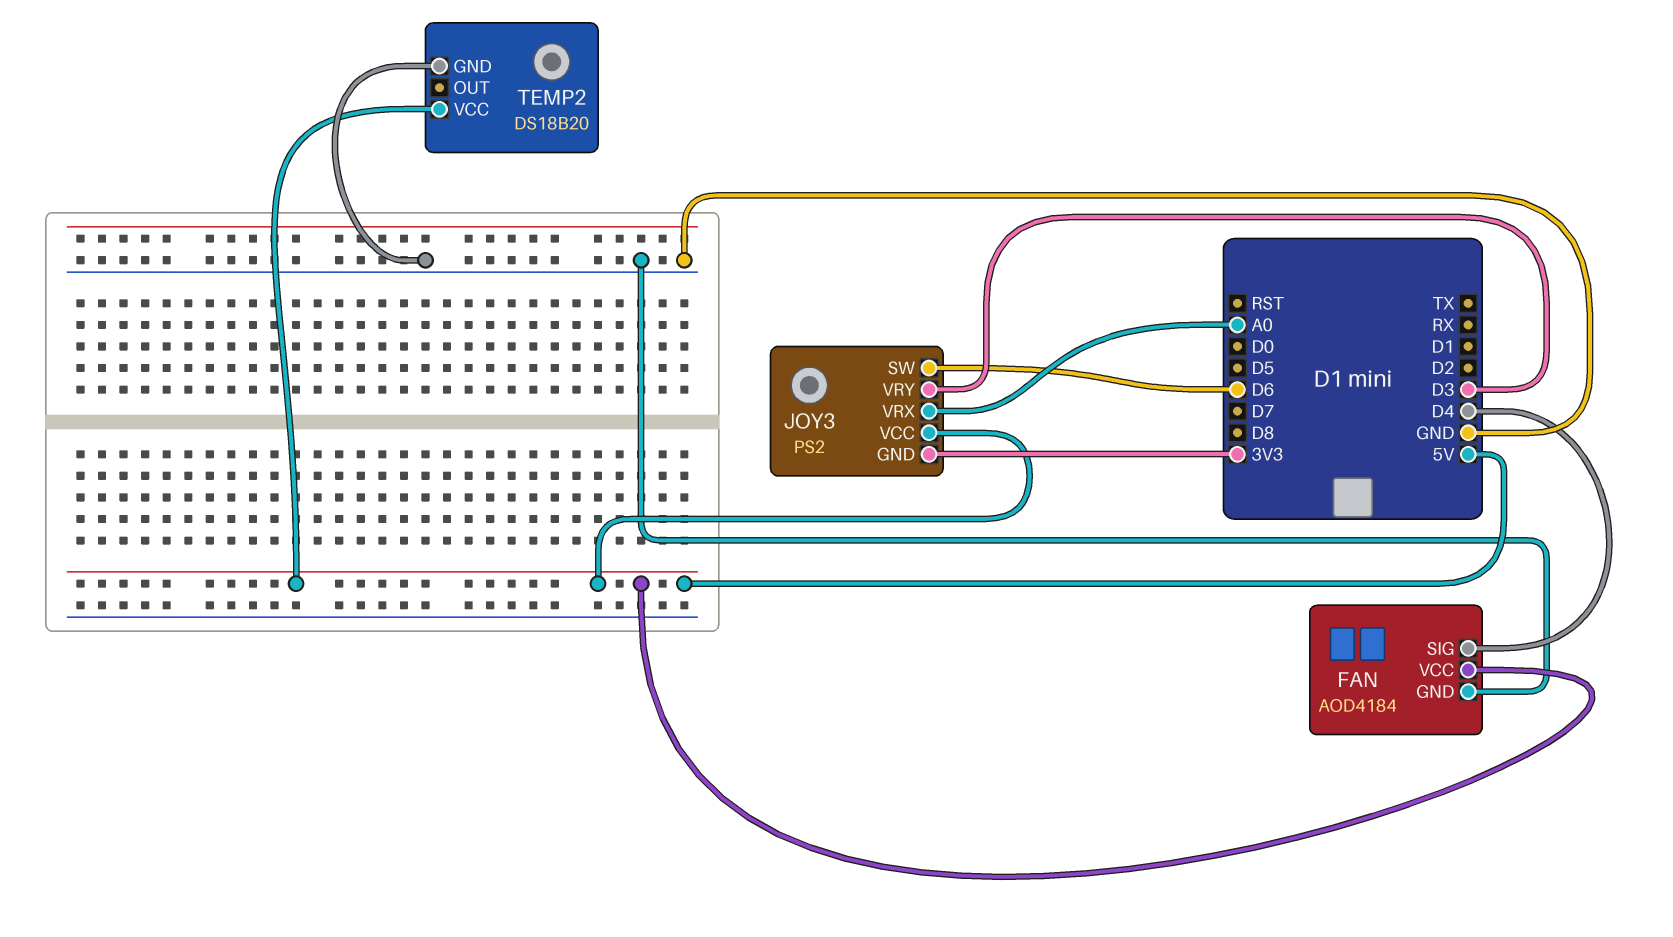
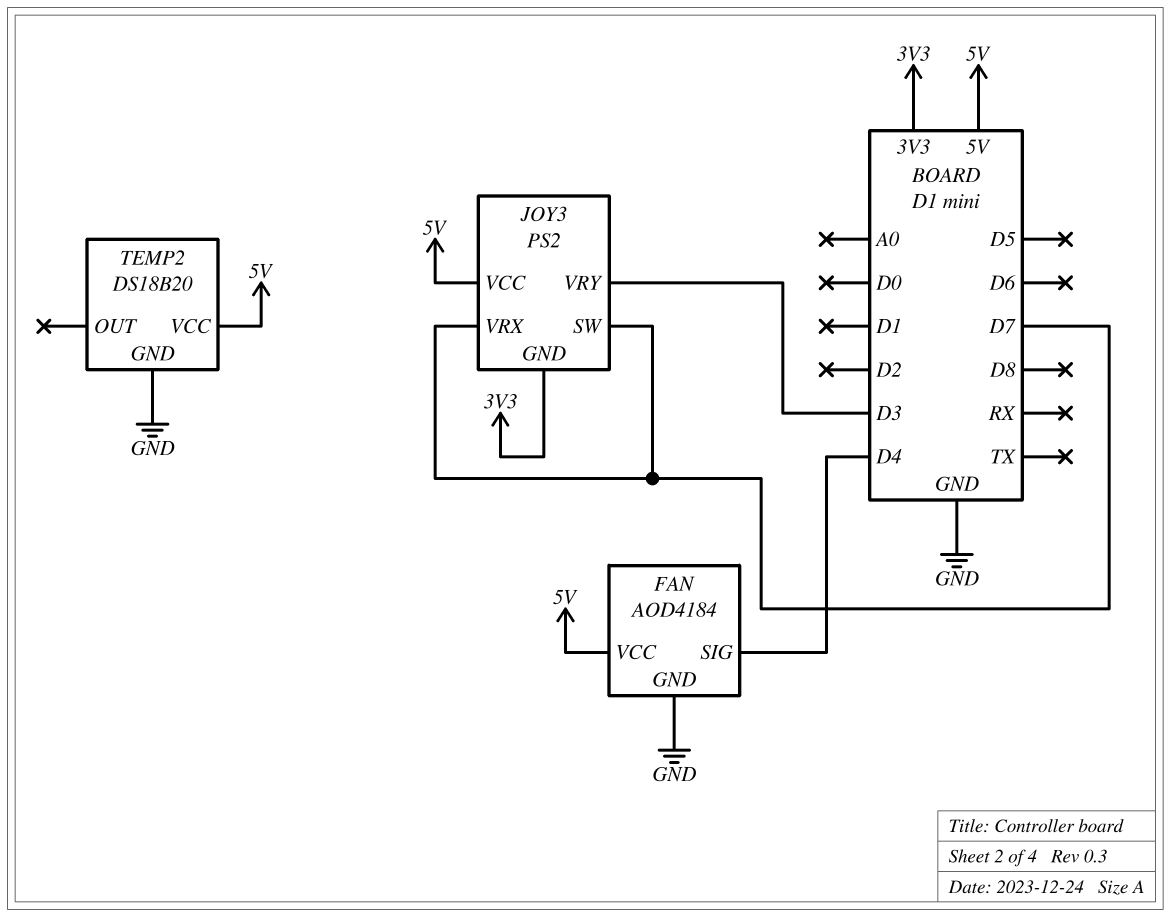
JOY3 pin SW: D6 -> D7
JOY3 pin VRX: A0 -> D7

